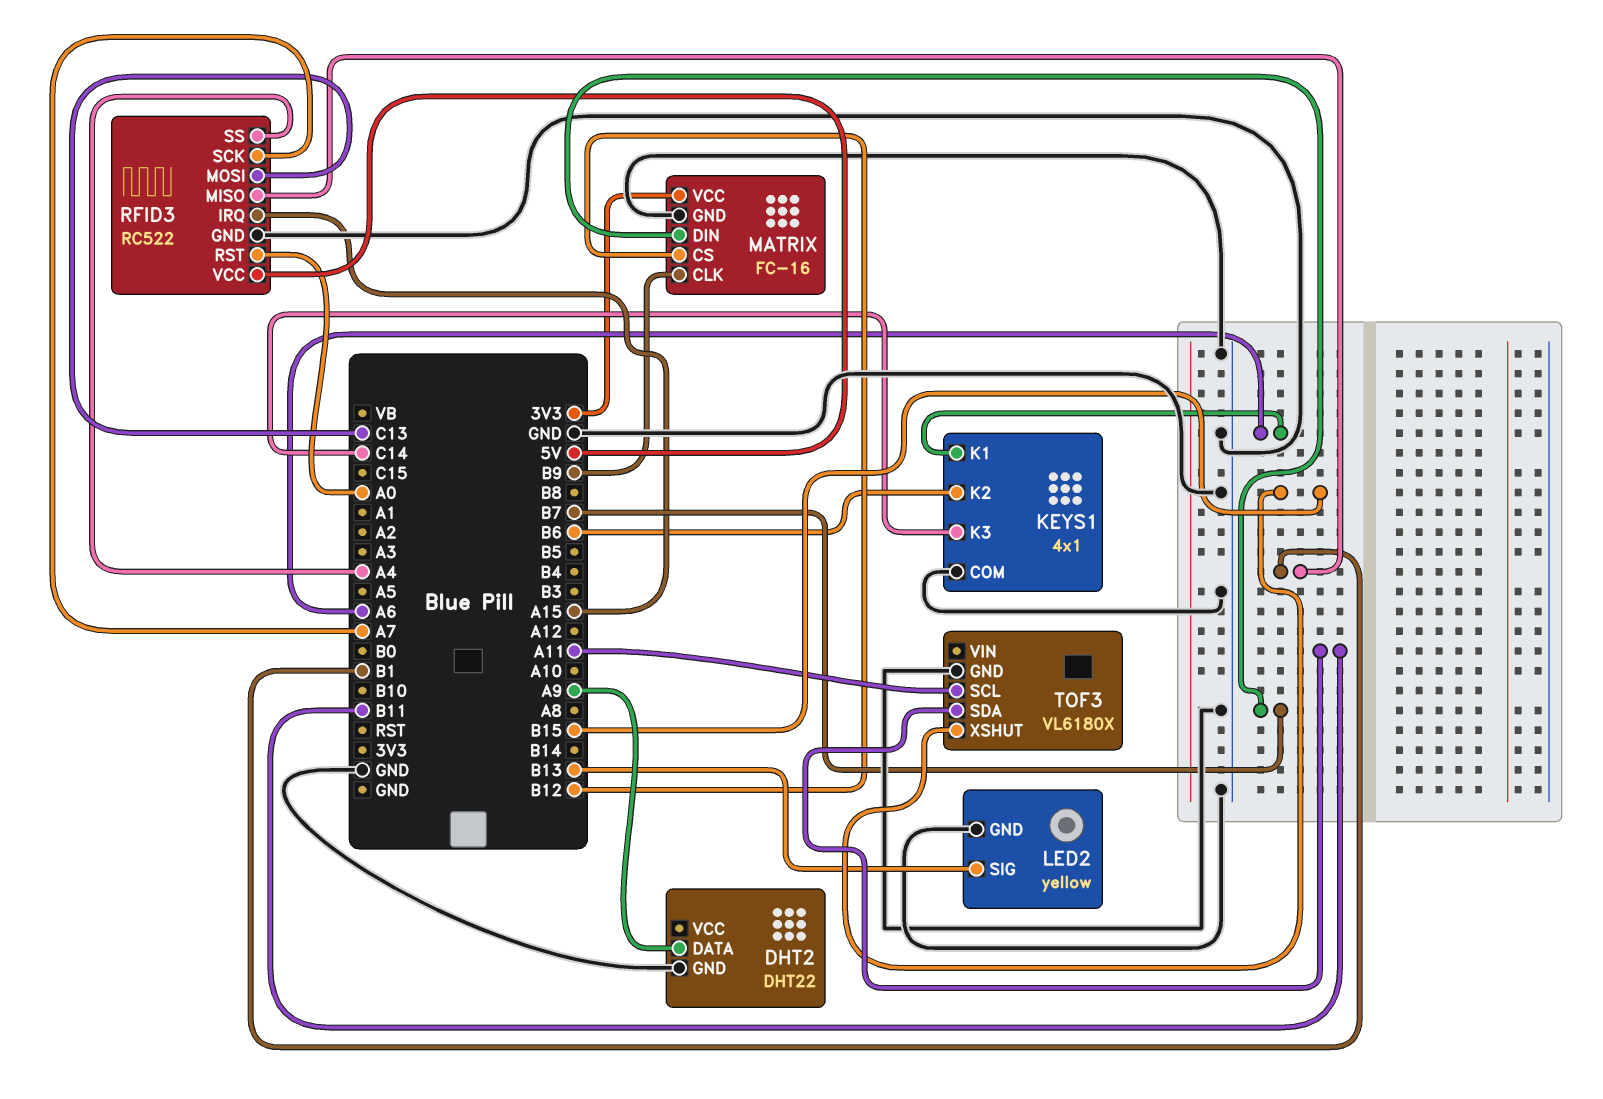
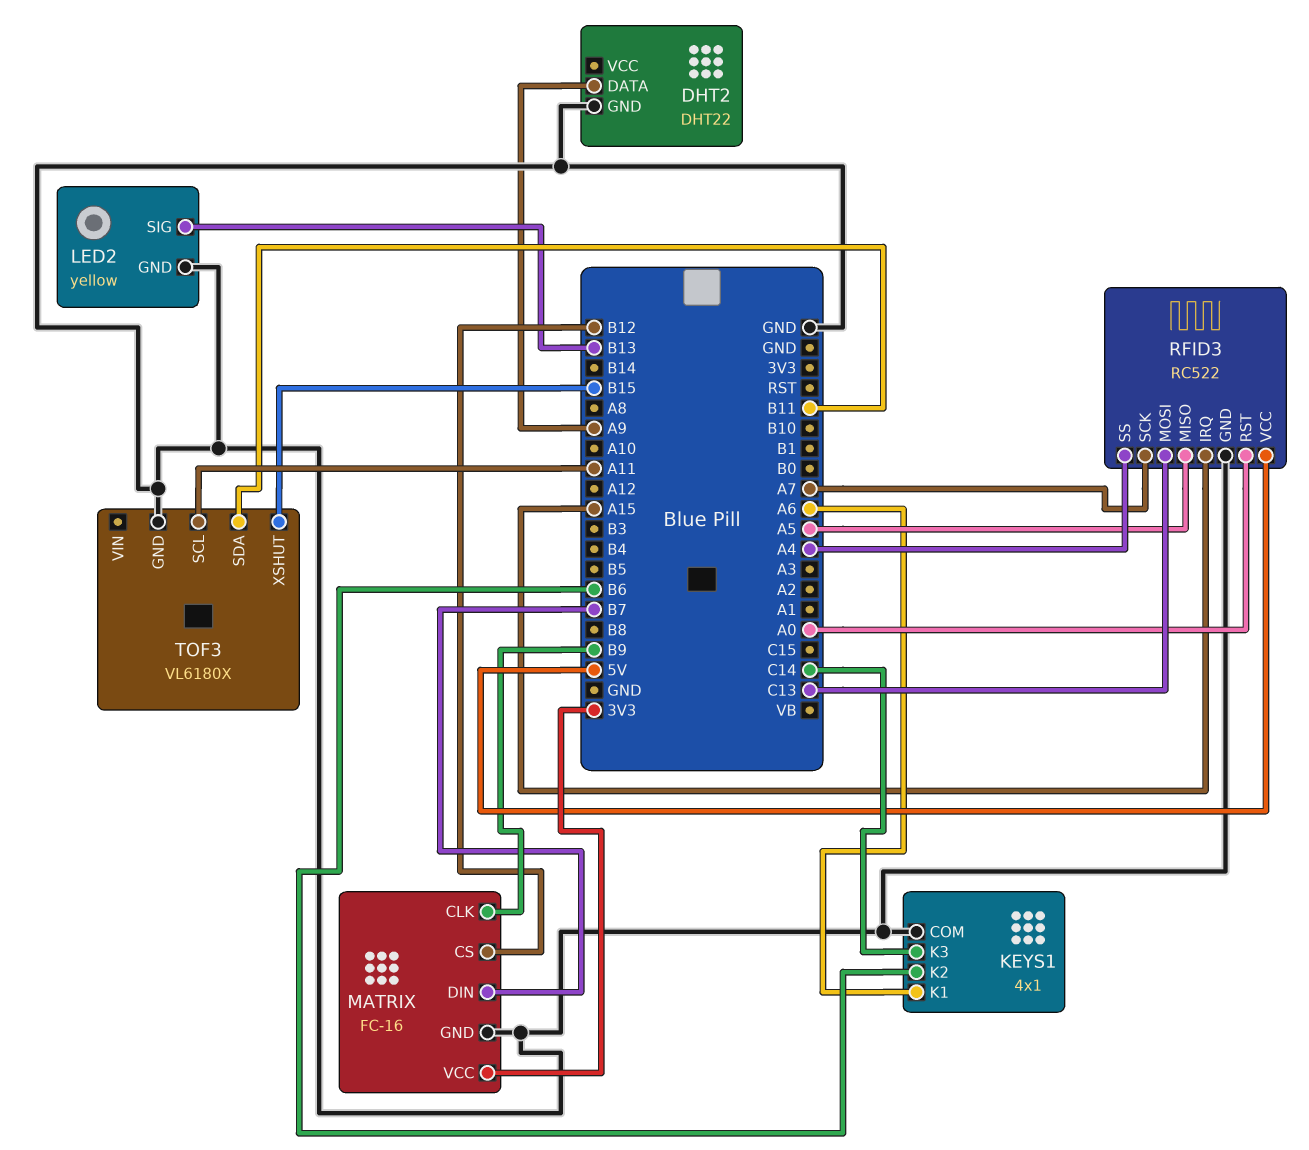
RFID3 pin MISO: B1 -> A5

